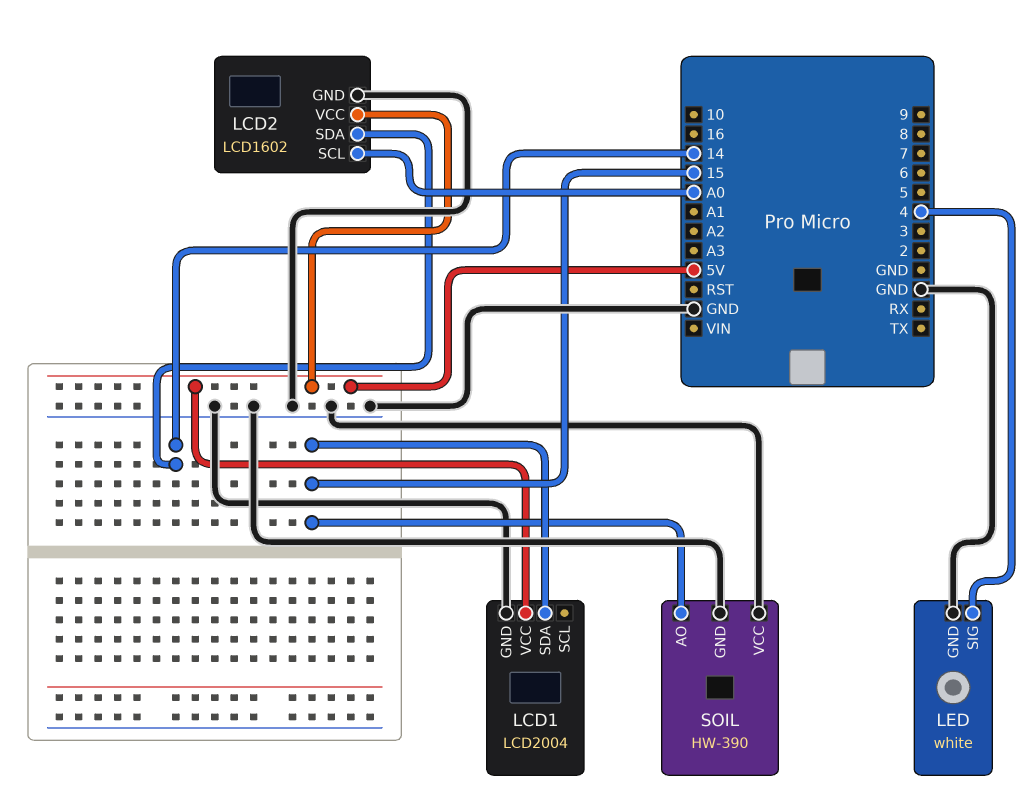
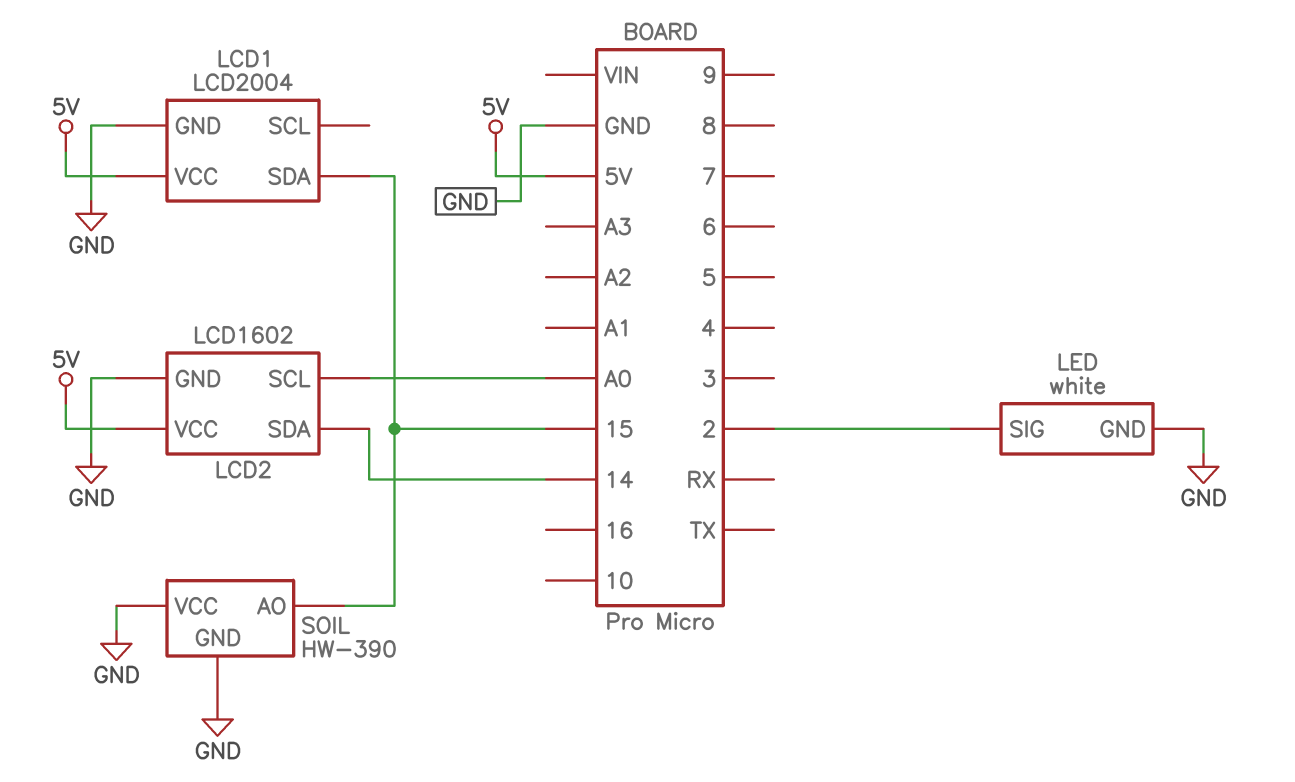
LED pin SIG: 4 -> 2

